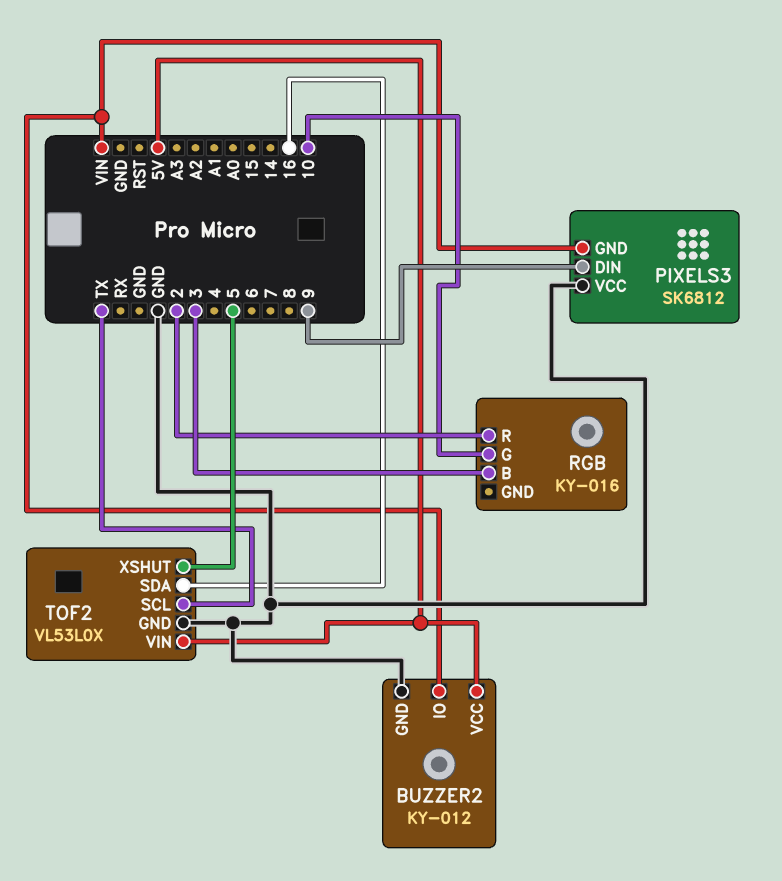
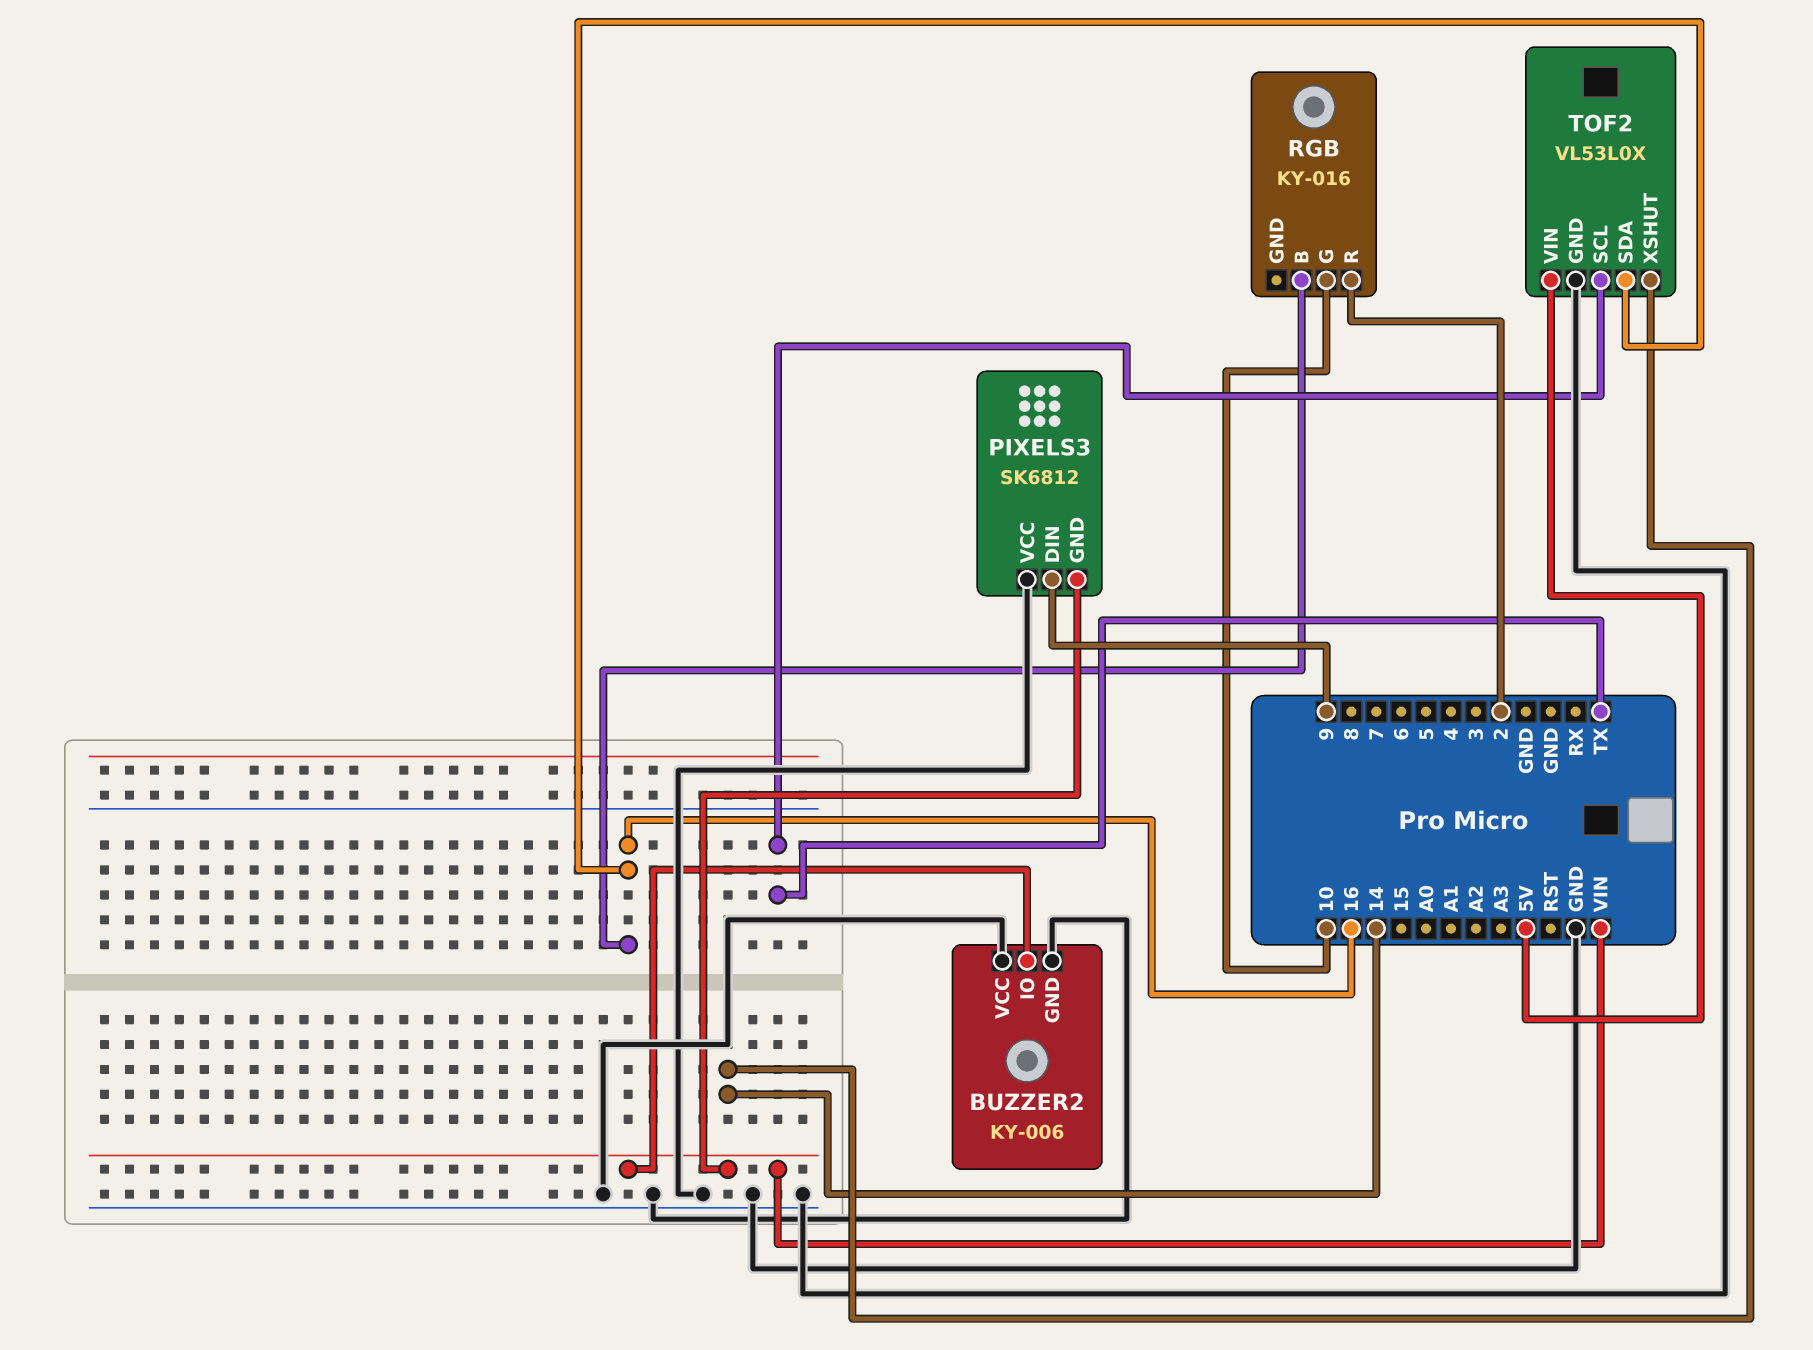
BUZZER2: KY-012 -> KY-006
BUZZER2 pin VCC: 5V -> GND
RGB pin B: 3 -> 16
TOF2 pin XSHUT: 5 -> 14

